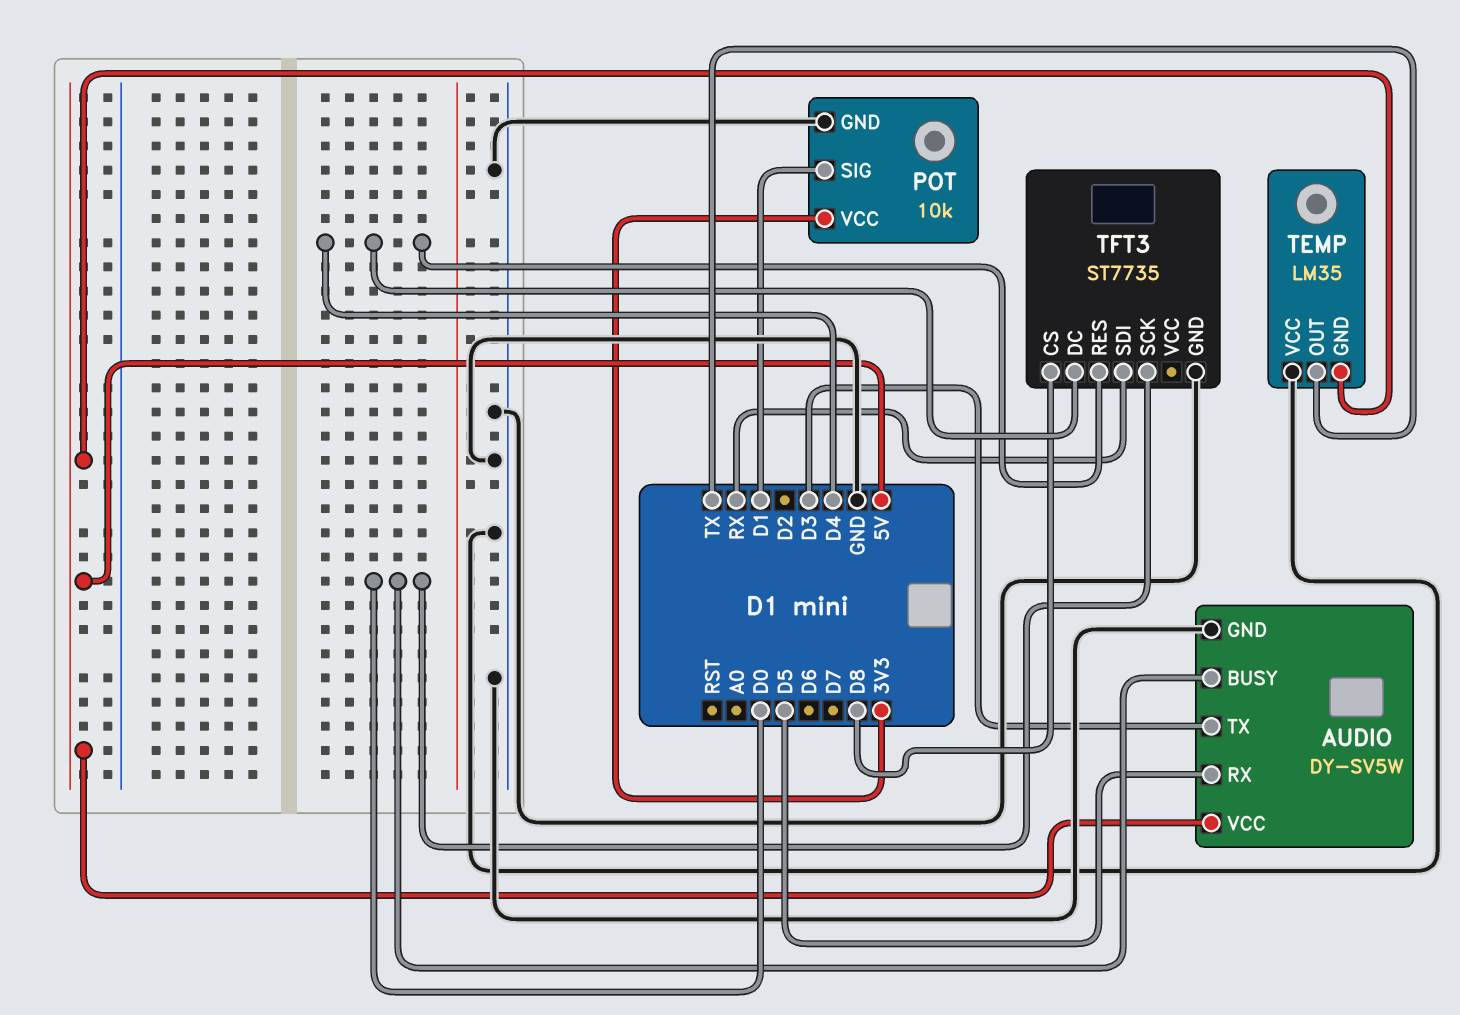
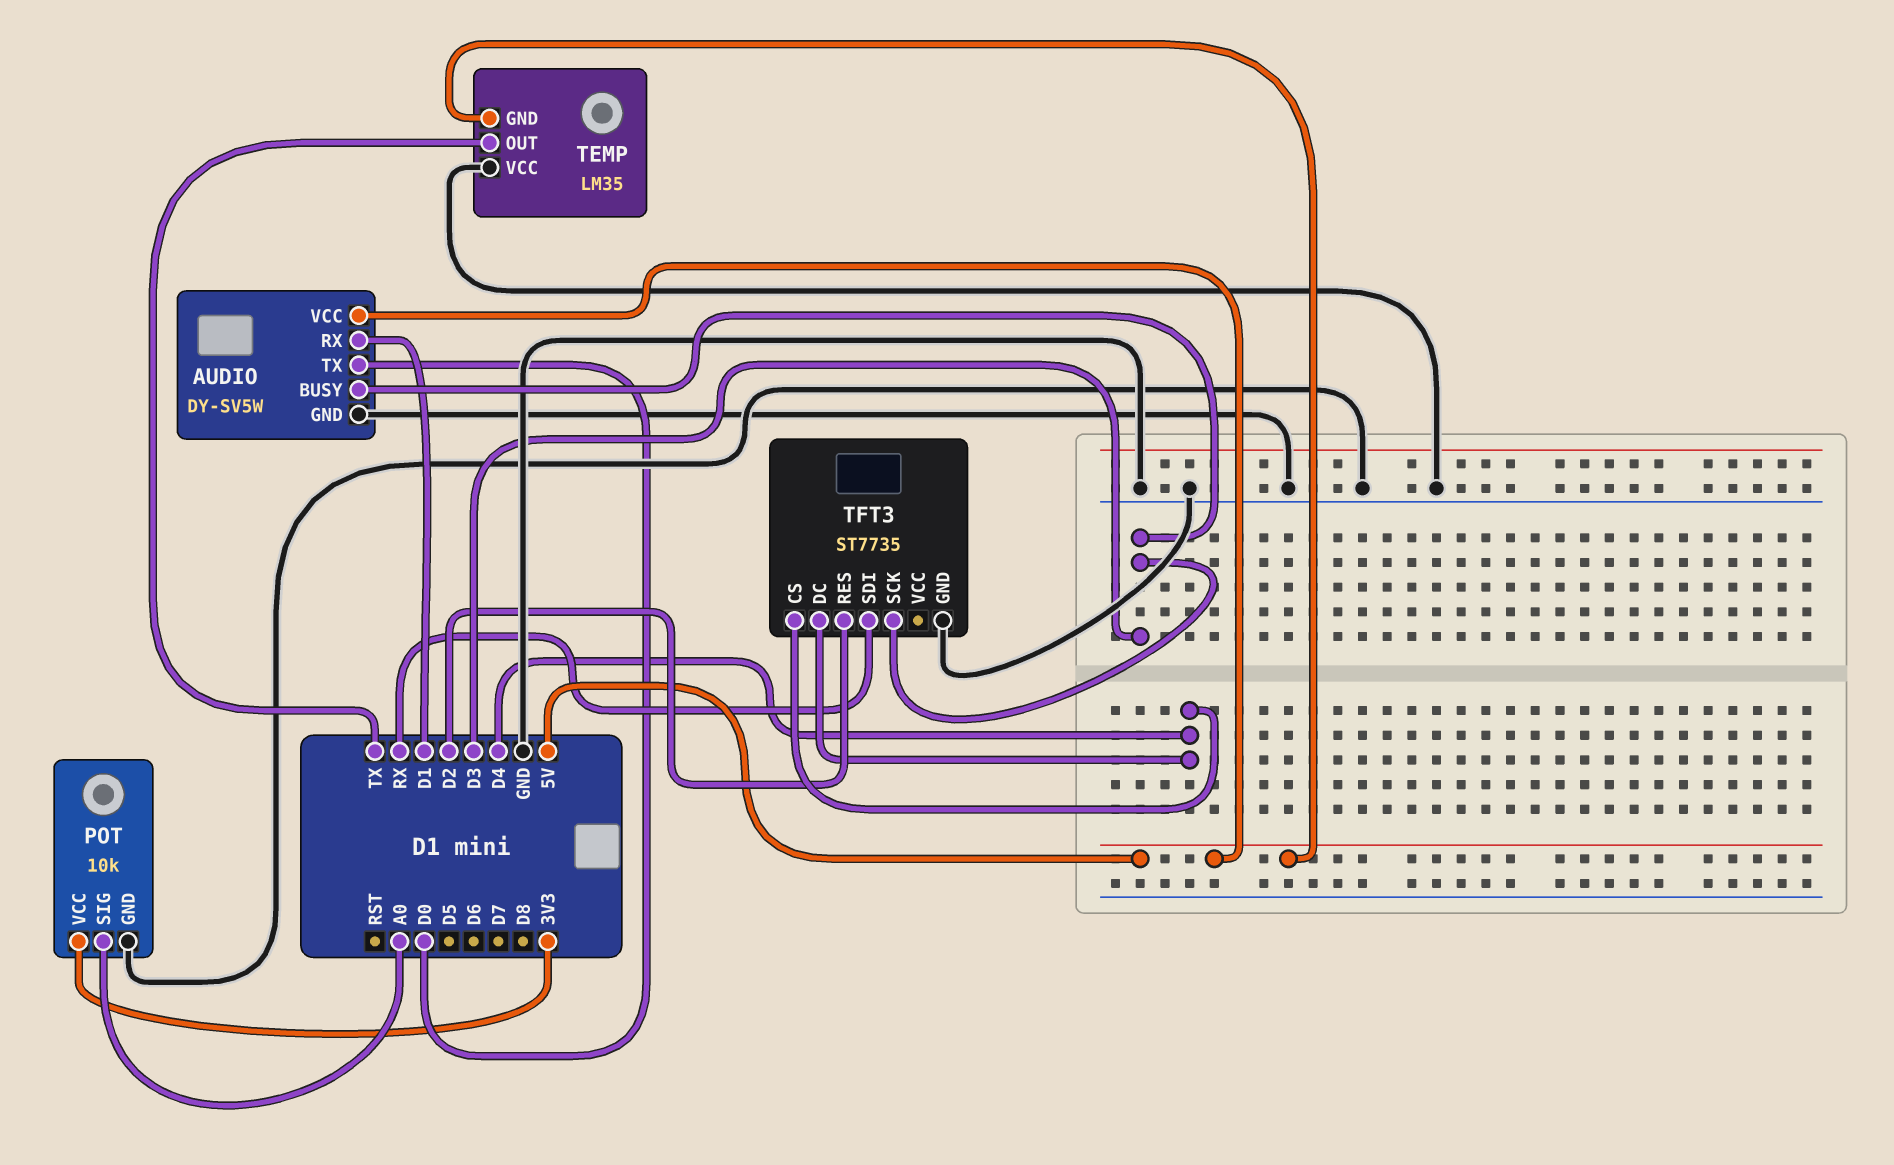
AUDIO pin BUSY: D0 -> D3
AUDIO pin RX: D5 -> D1
AUDIO pin TX: D3 -> D0
POT pin SIG: D1 -> A0
TFT3 pin CS: D8 -> D4
TFT3 pin RES: D4 -> D2
TFT3 pin SCK: D0 -> D3

